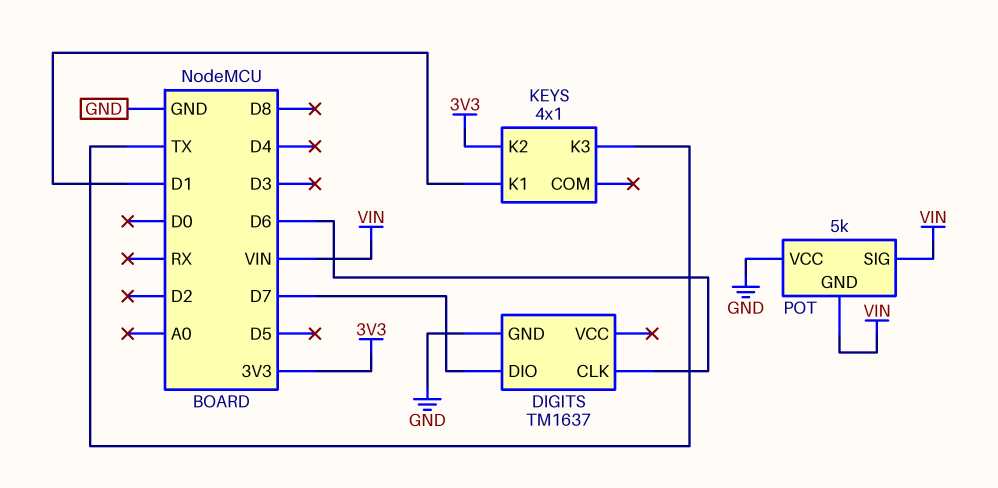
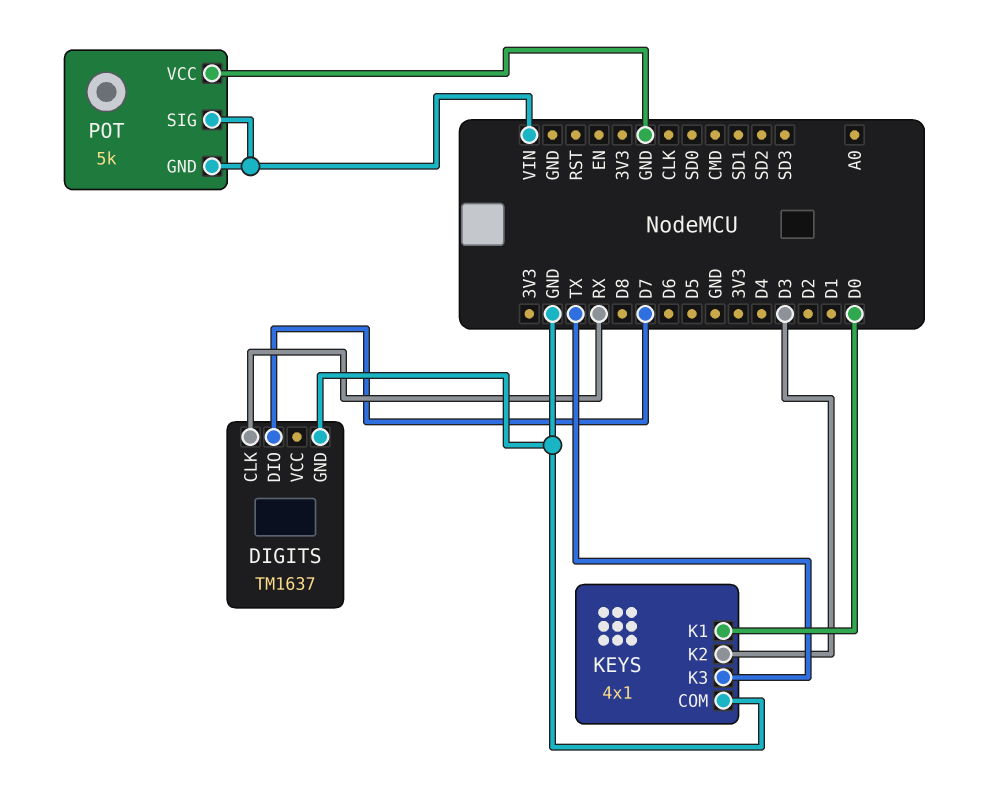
DIGITS pin CLK: D6 -> RX
KEYS pin COM: none -> GND
KEYS pin K1: D1 -> D0
KEYS pin K2: 3V3 -> D3

